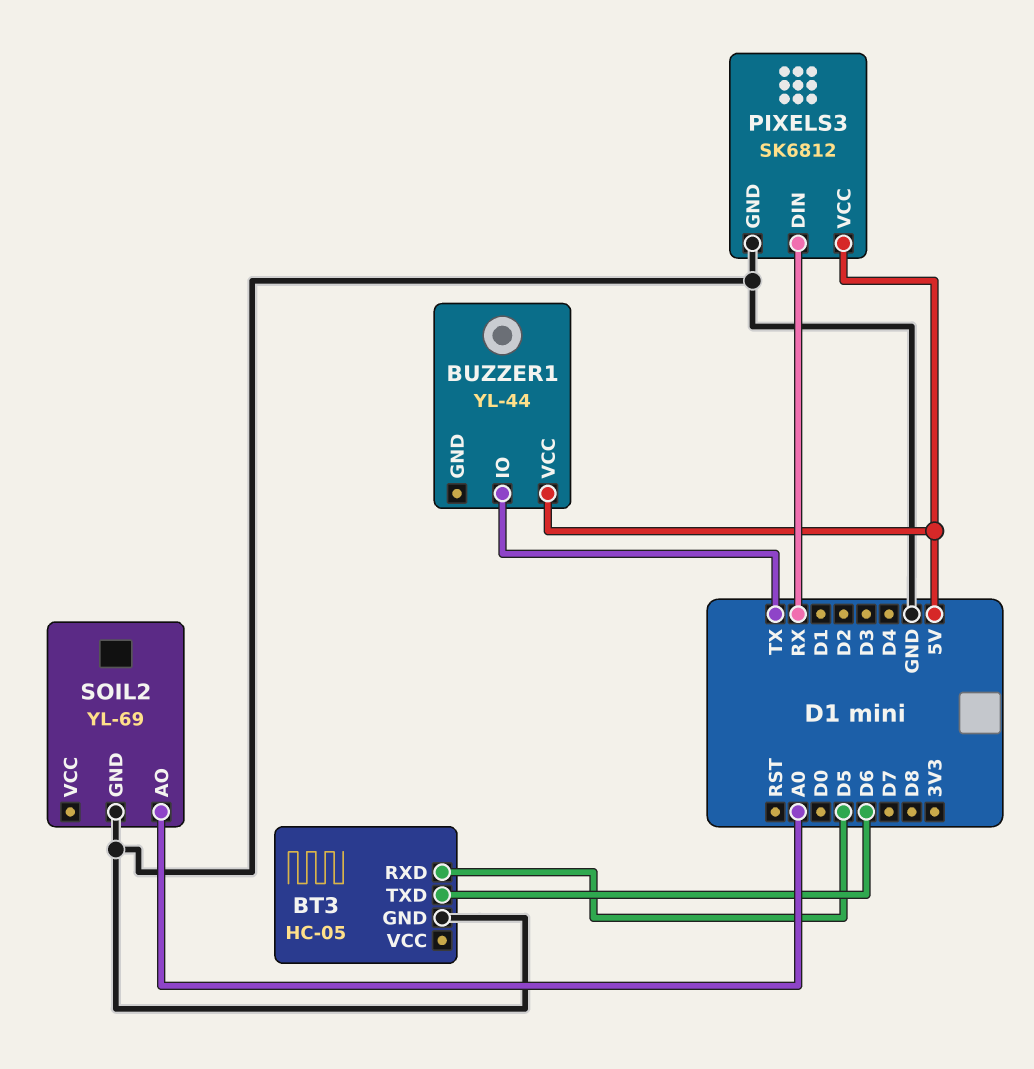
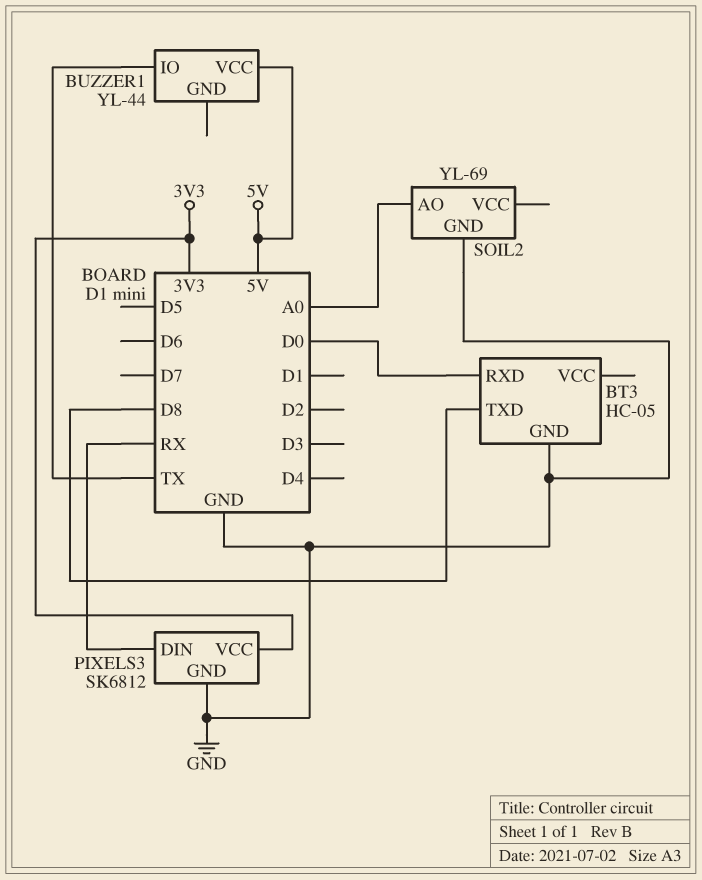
BT3 pin RXD: D5 -> D0
BT3 pin TXD: D6 -> D8
PIXELS3 pin VCC: 5V -> 3V3

